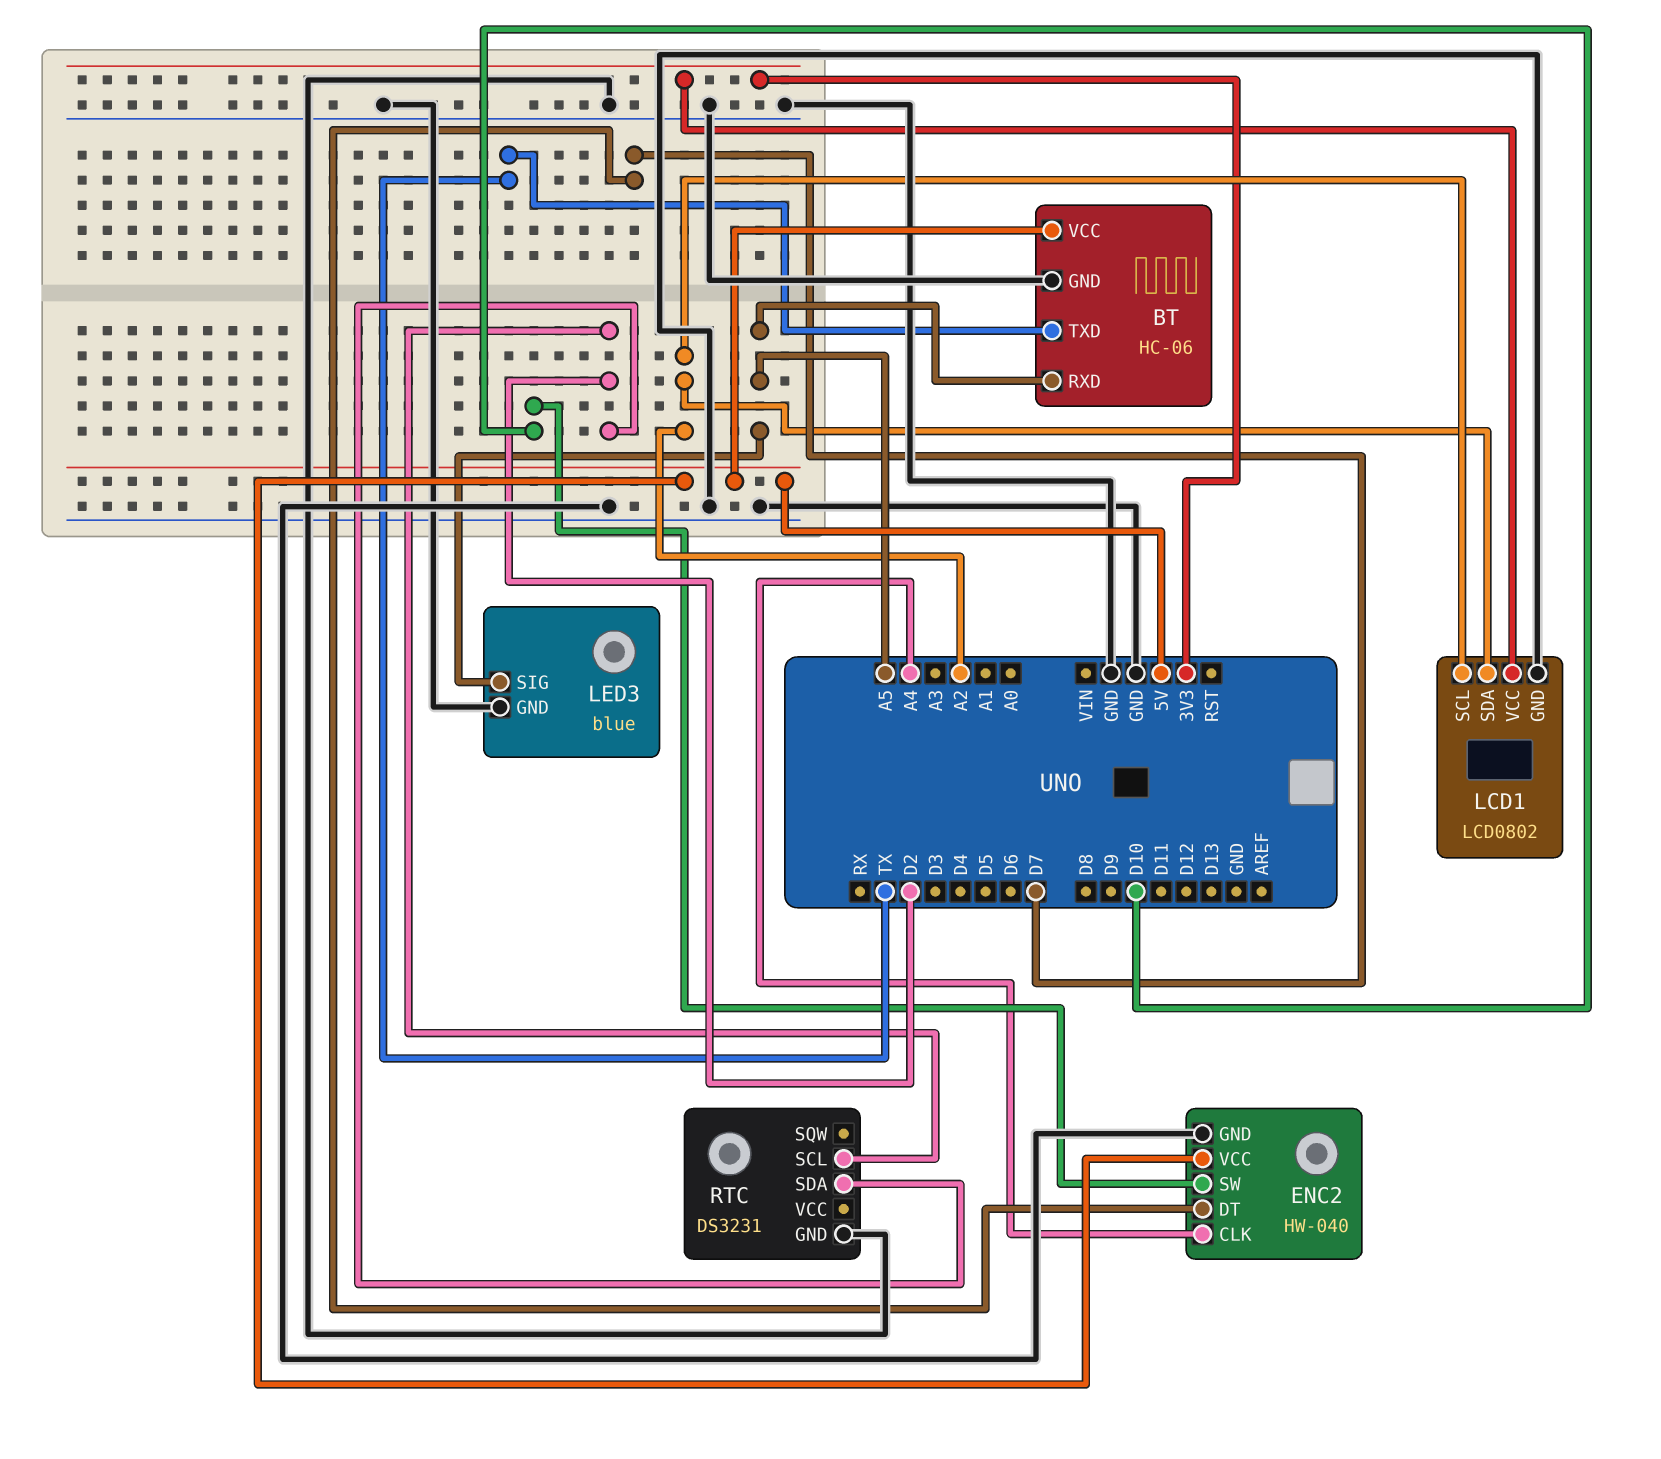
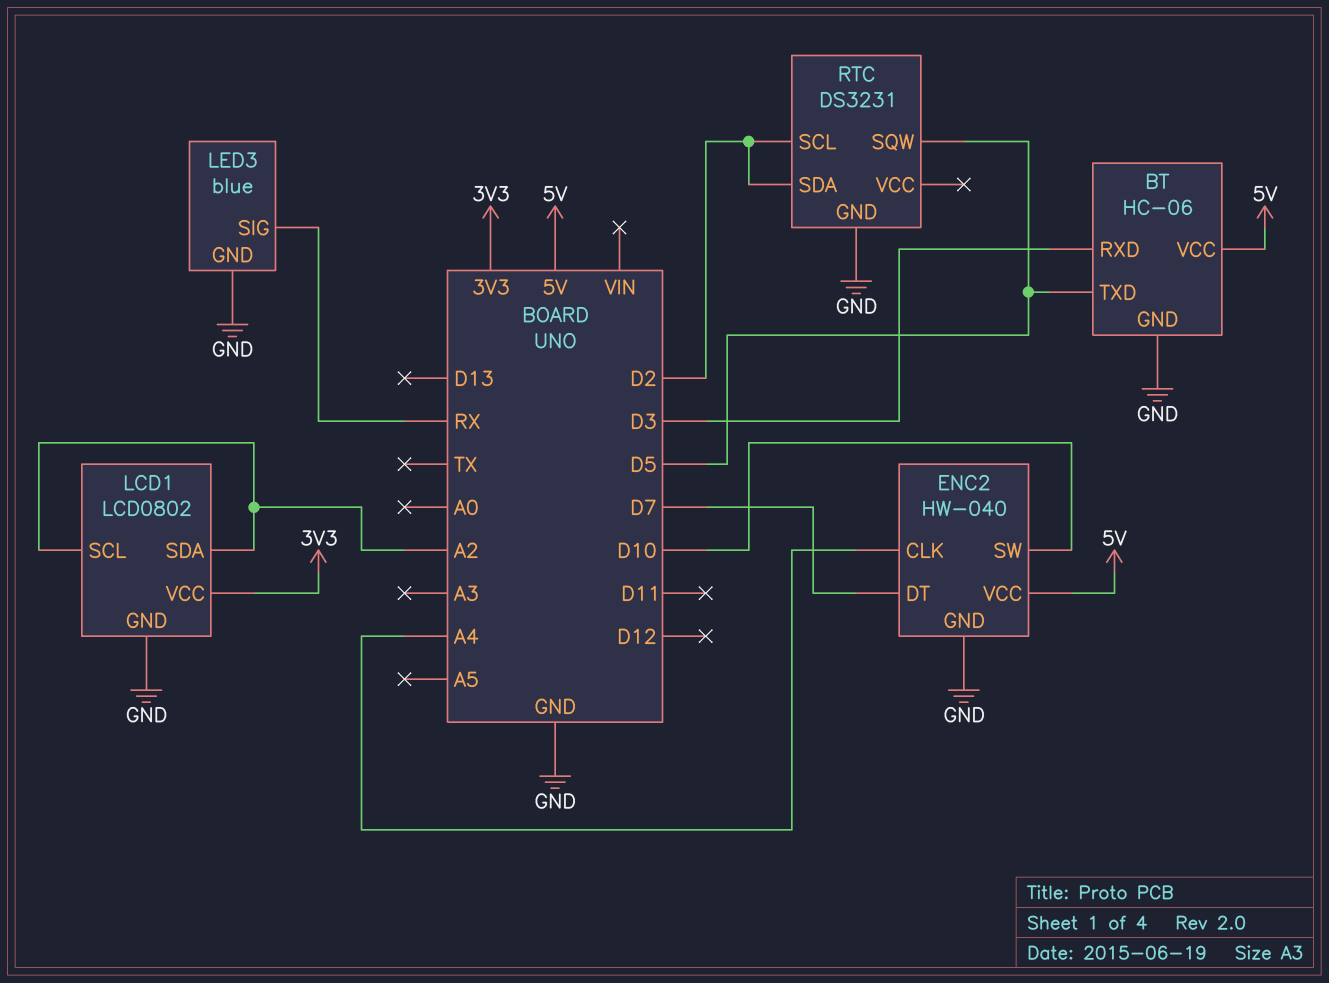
BT pin RXD: A5 -> D3
BT pin TXD: TX -> D5
LED3 pin SIG: A5 -> RX
RTC pin SQW: none -> D5

